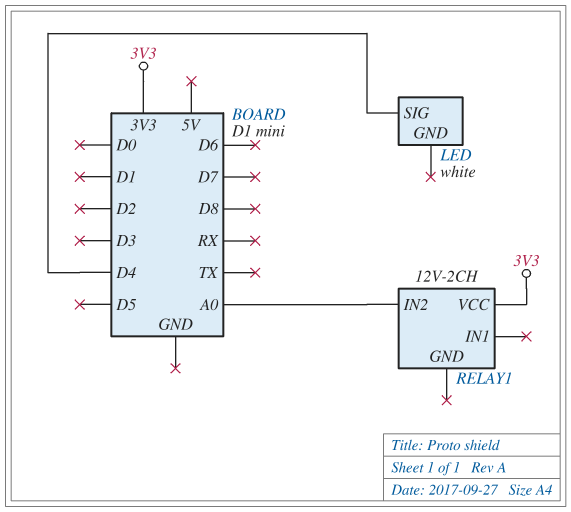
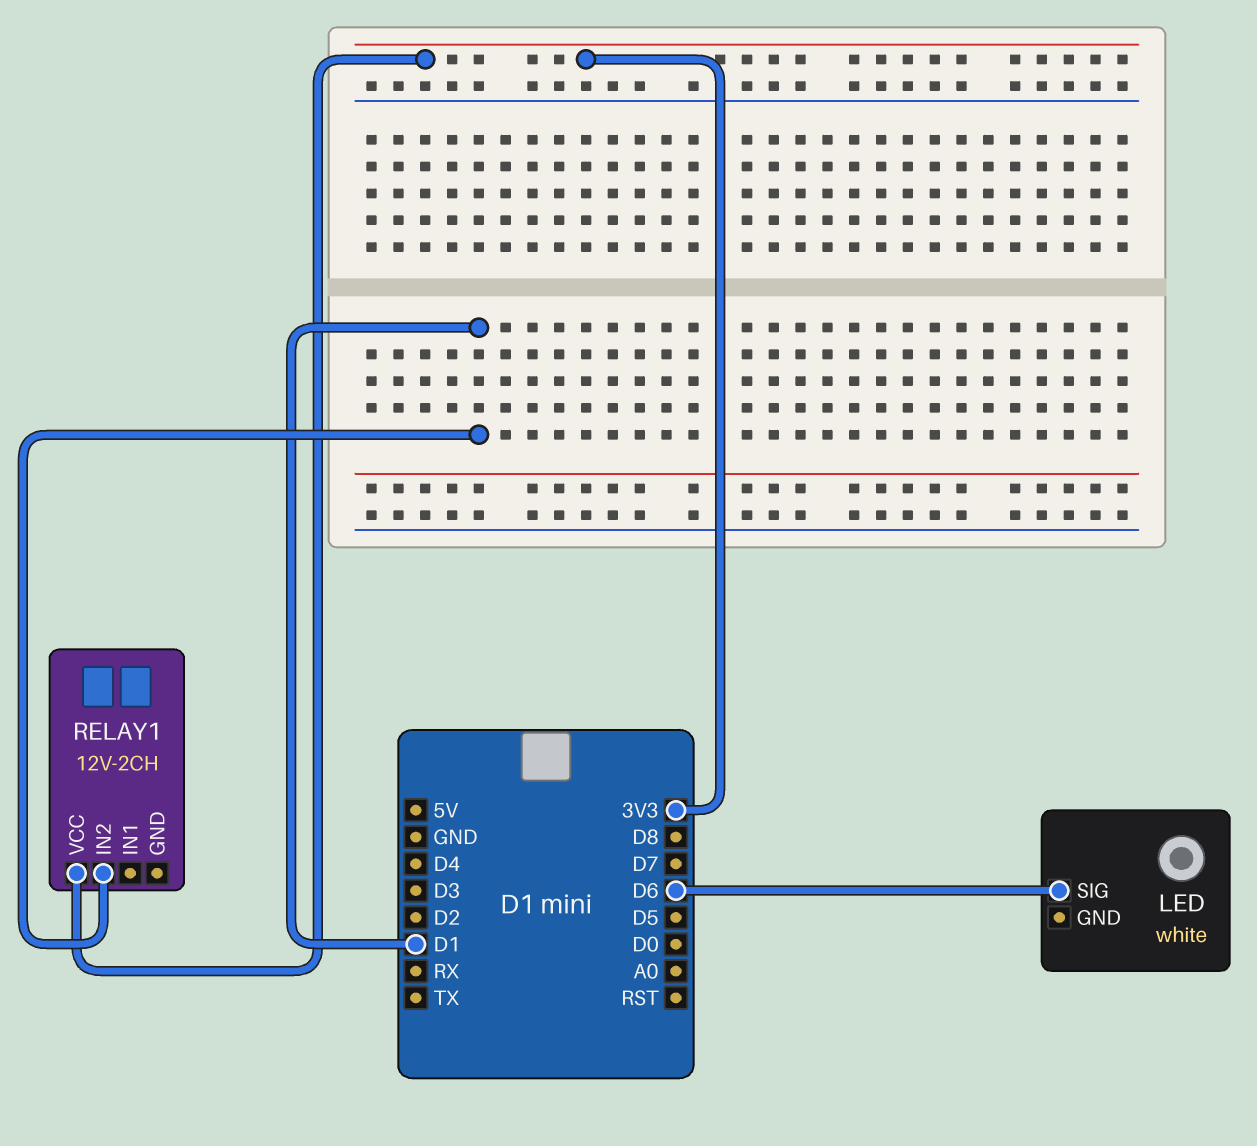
LED pin SIG: D4 -> D6
RELAY1 pin IN2: A0 -> D1

